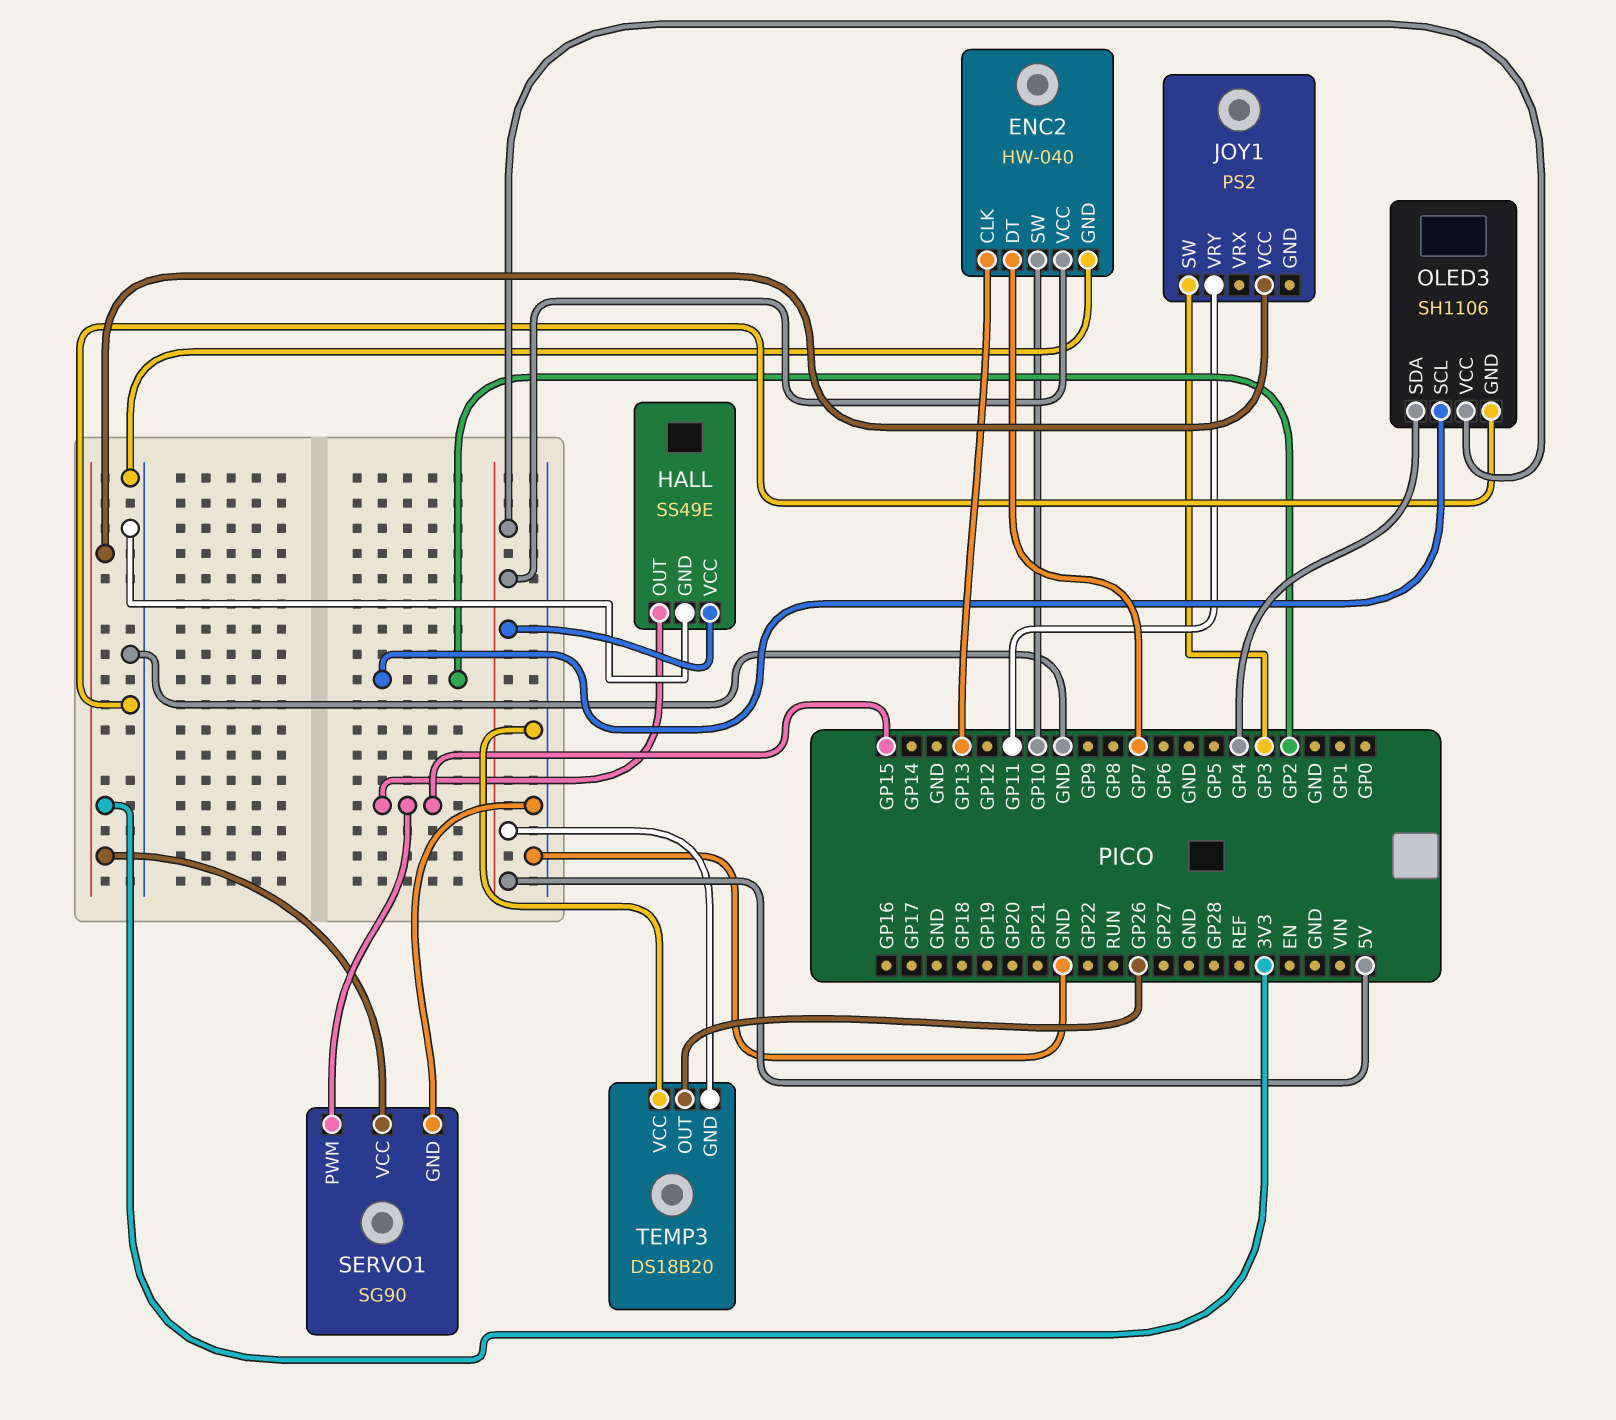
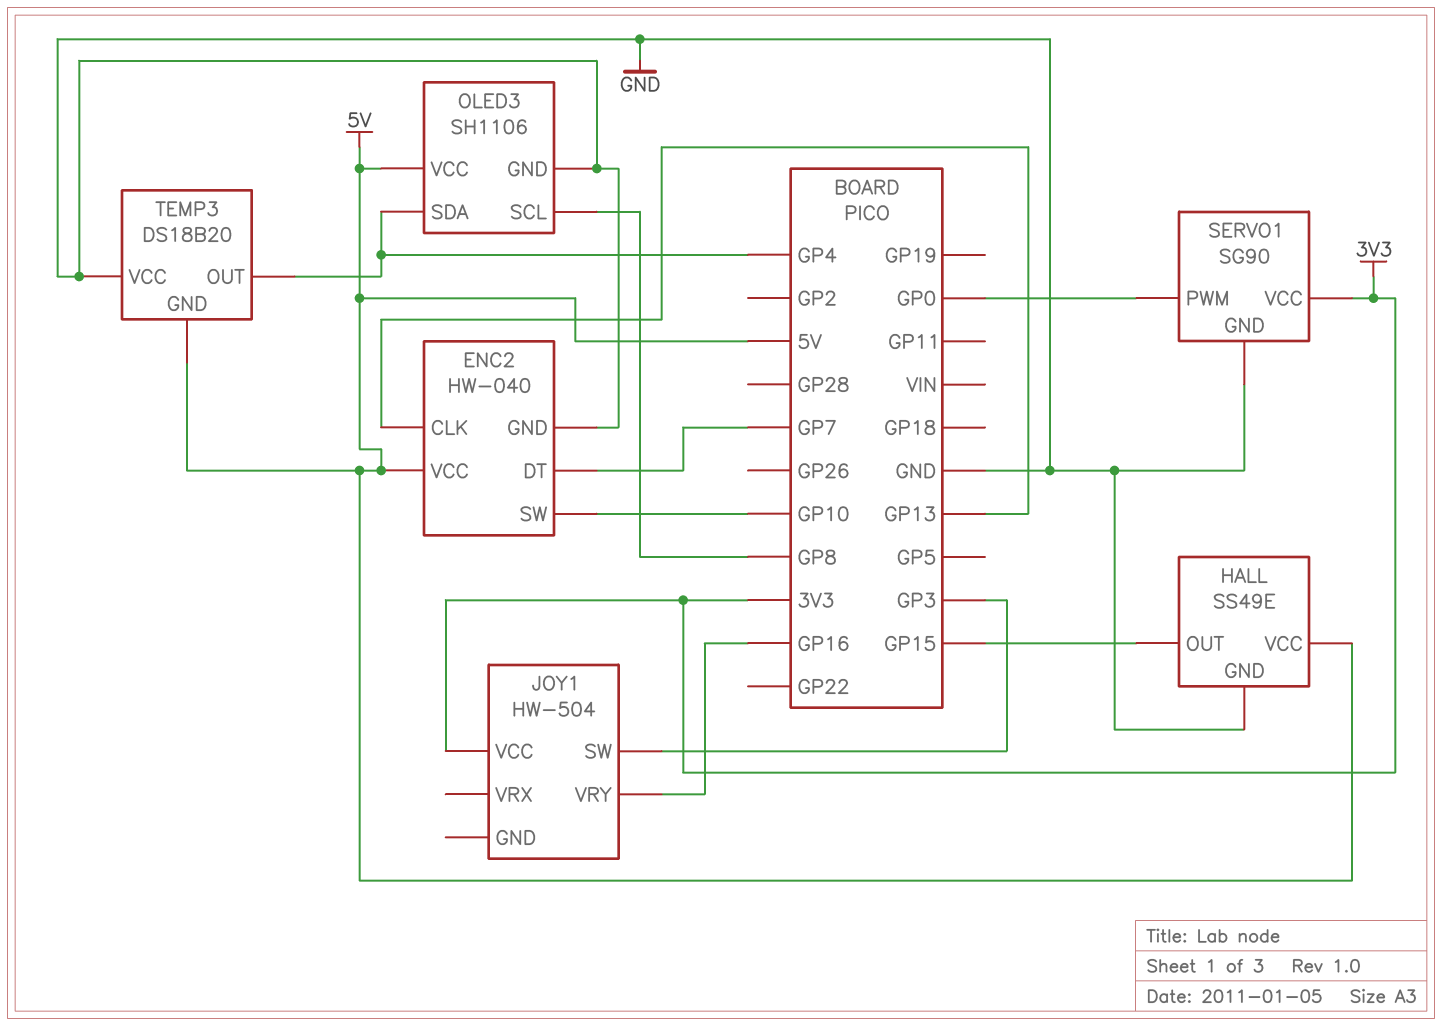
JOY1: PS2 -> HW-504
JOY1 pin VRY: GP11 -> GP16
OLED3 pin SCL: GP2 -> GP8
SERVO1 pin PWM: GP15 -> GP0
TEMP3 pin OUT: GP26 -> GP4

